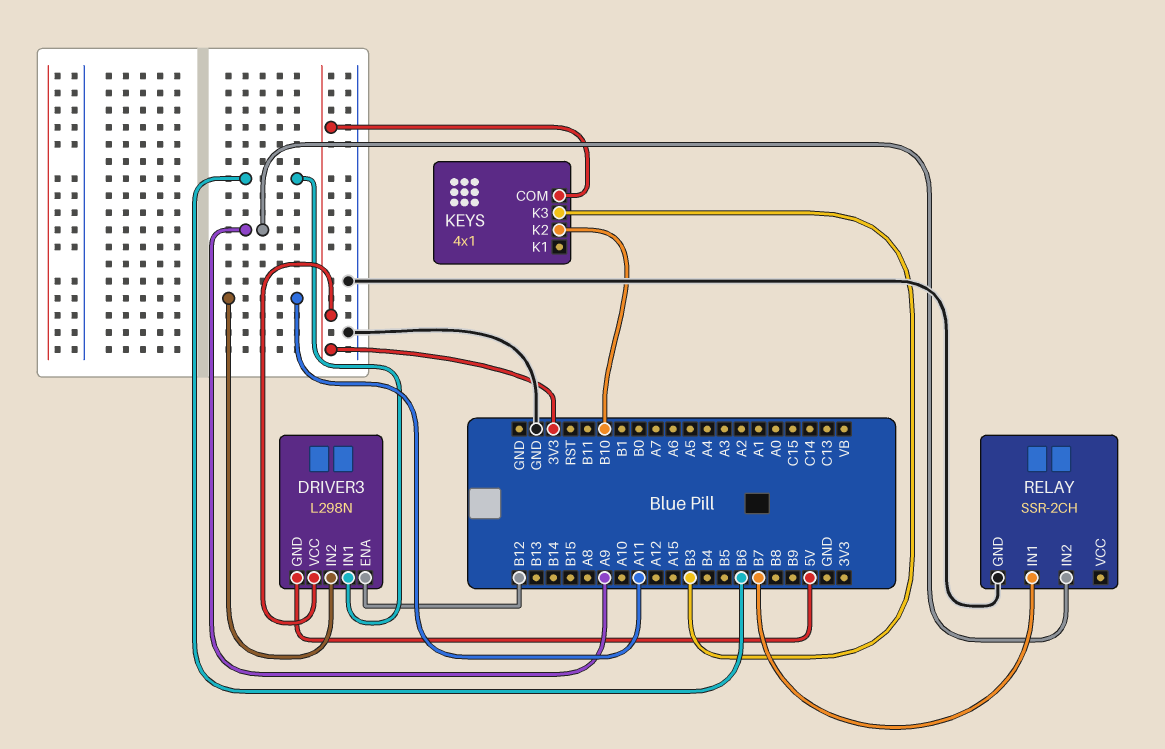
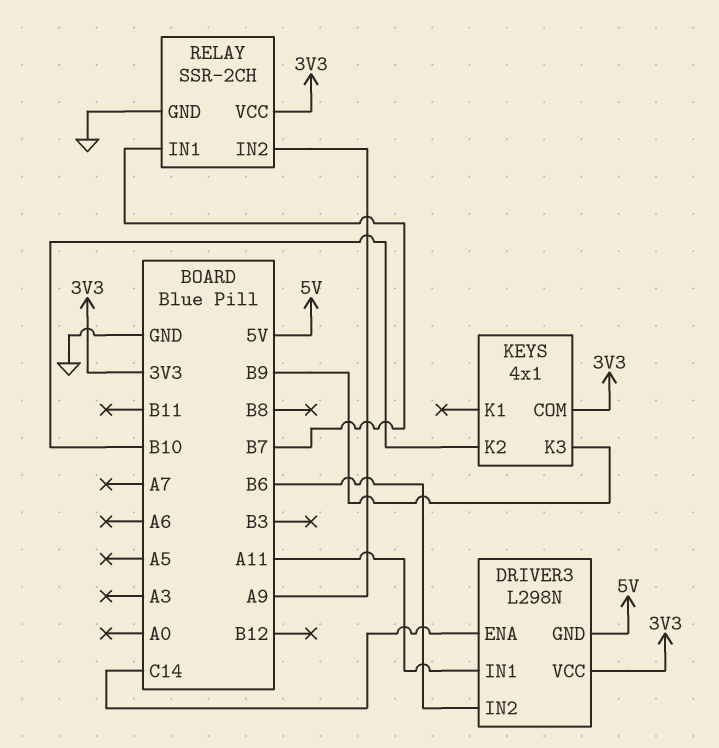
DRIVER3 pin ENA: B12 -> C14
DRIVER3 pin IN1: B6 -> A11
DRIVER3 pin IN2: A11 -> B6
KEYS pin K3: B3 -> B9
RELAY pin VCC: none -> 3V3

